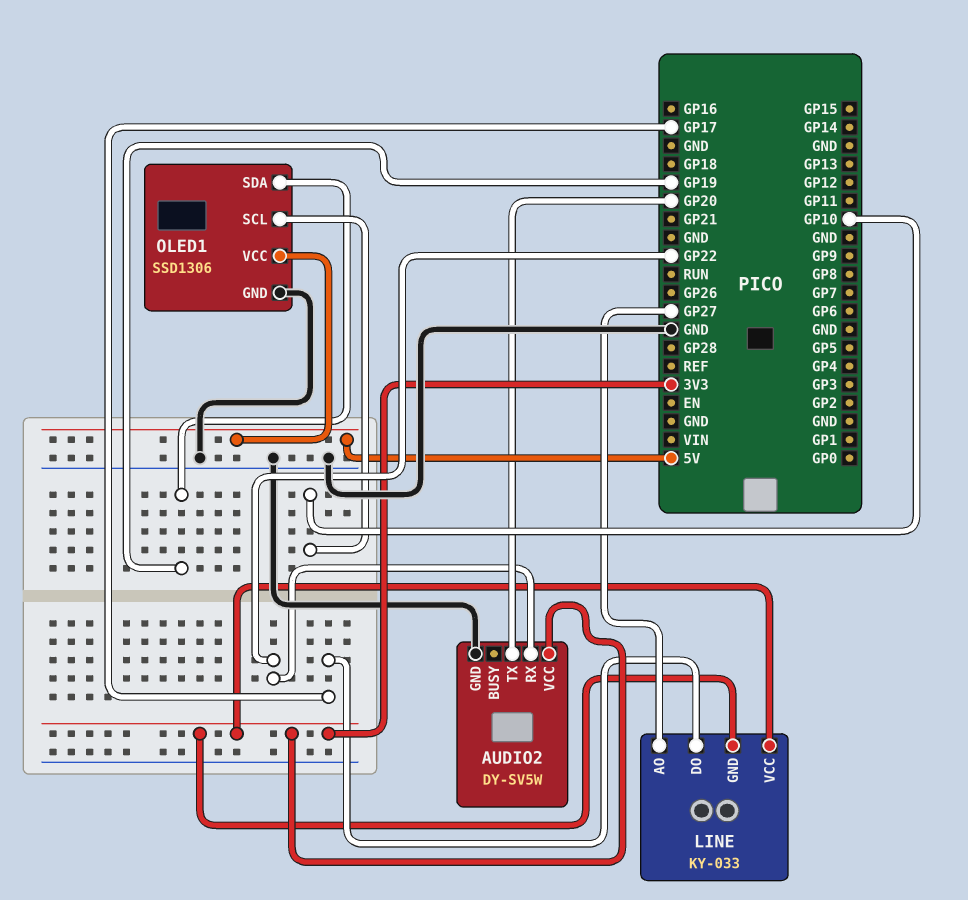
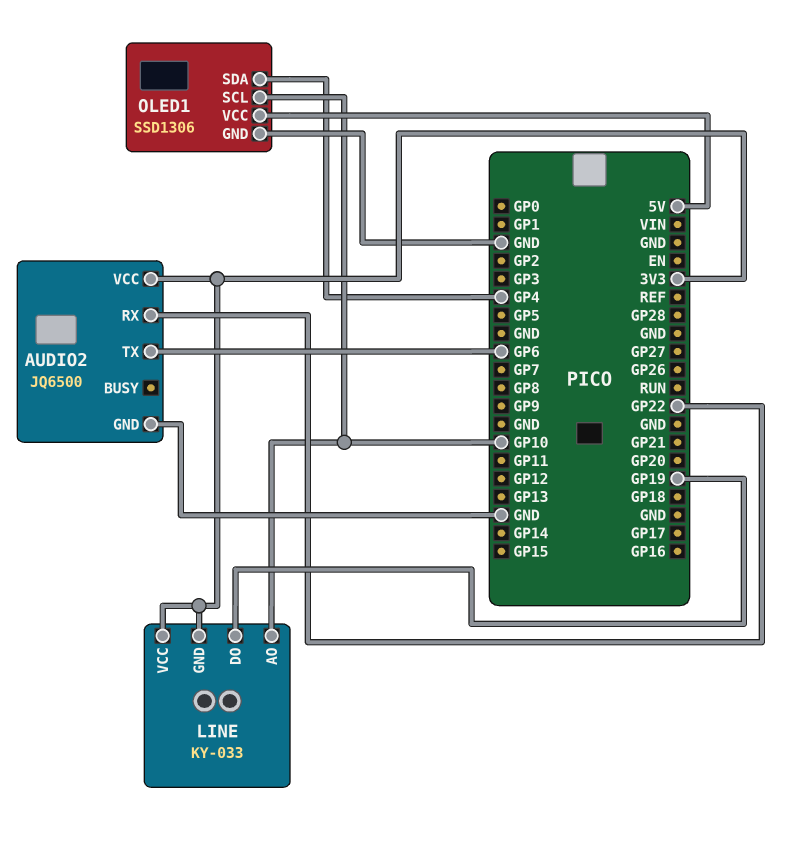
AUDIO2: DY-SV5W -> JQ6500
AUDIO2 pin TX: GP20 -> GP6
LINE pin AO: GP27 -> GP10
LINE pin DO: GP17 -> GP19
OLED1 pin SDA: GP19 -> GP4

